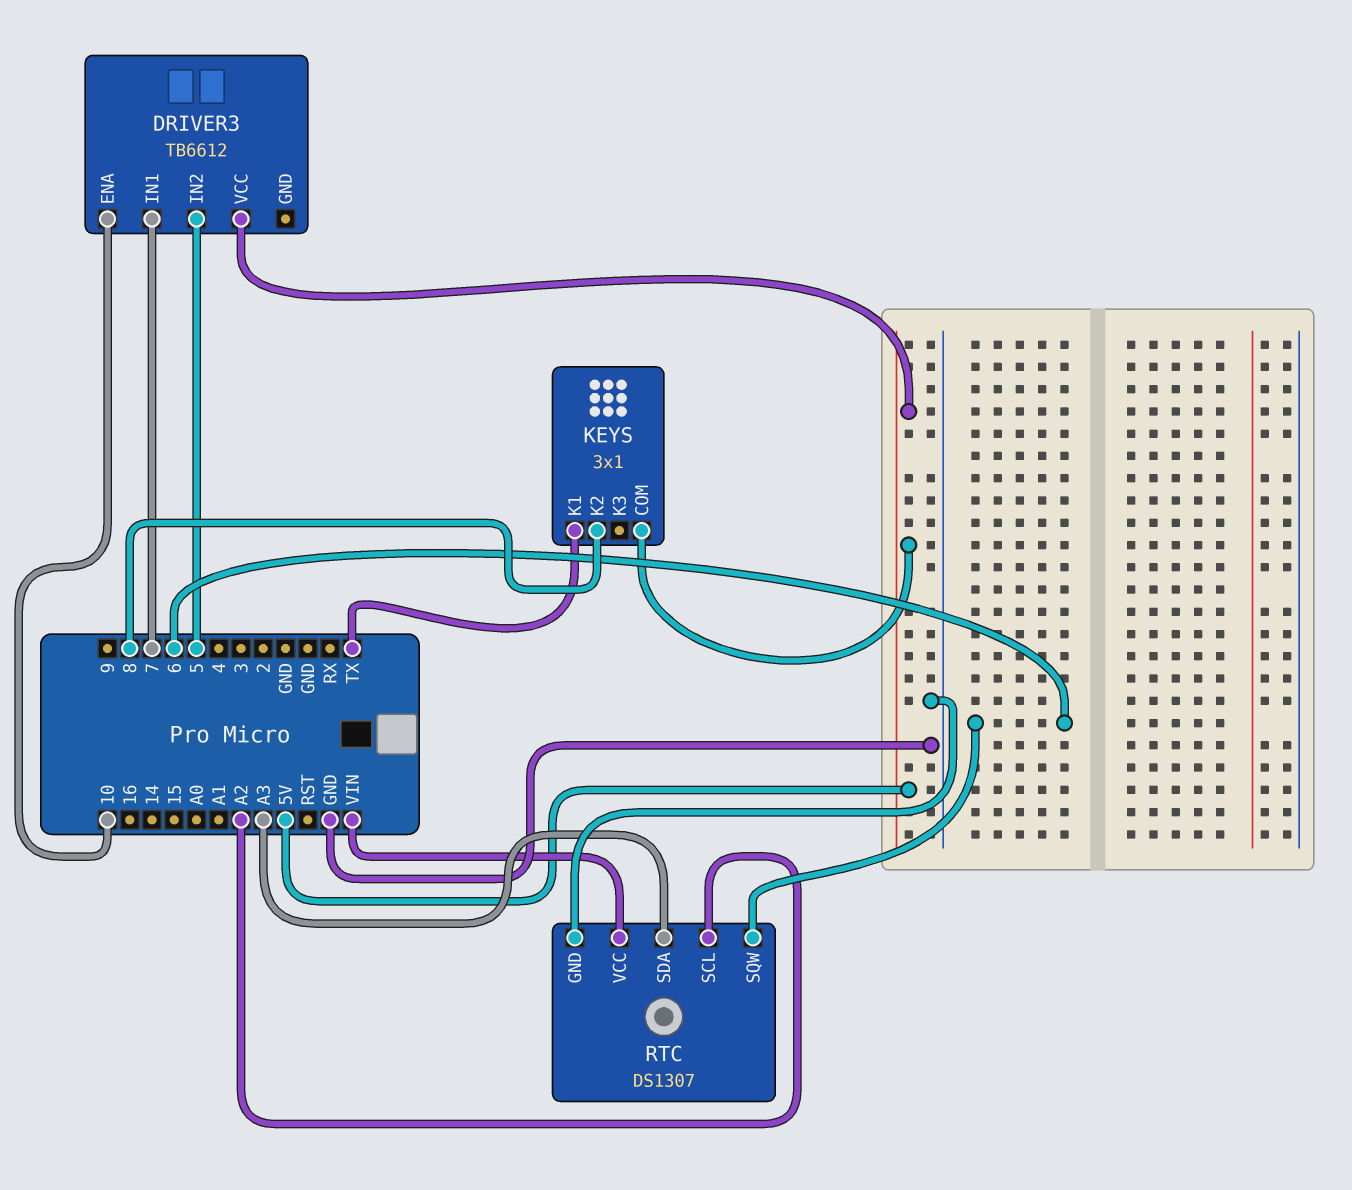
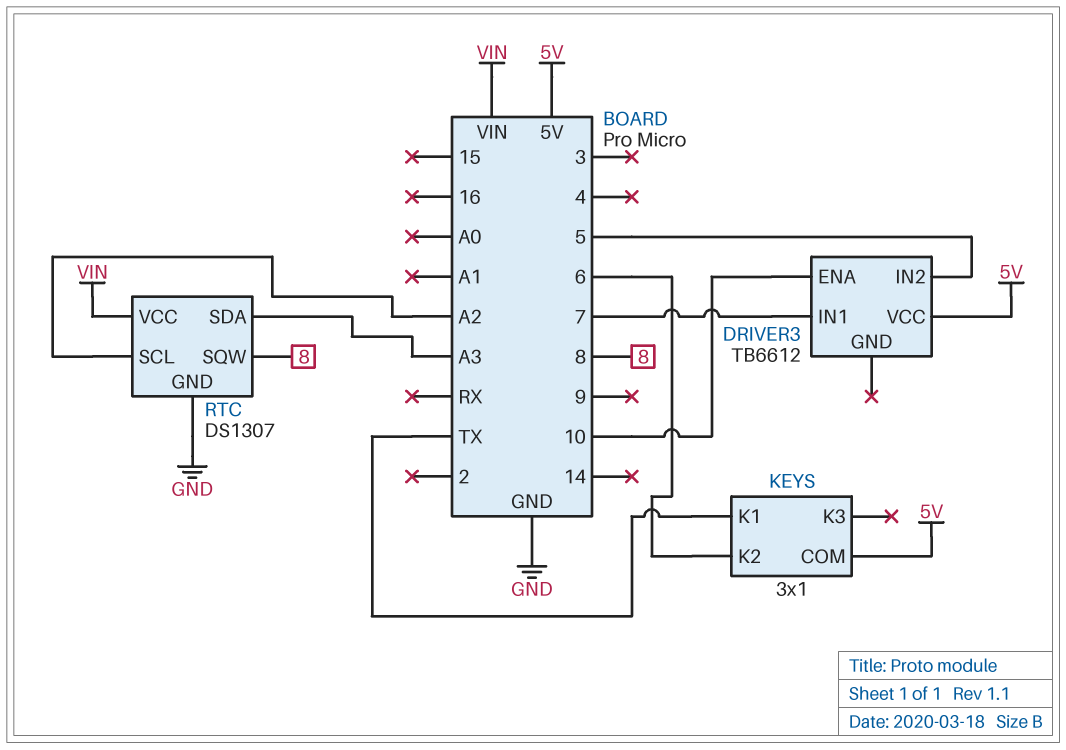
KEYS pin K2: 8 -> 6
RTC pin SQW: 6 -> 8

